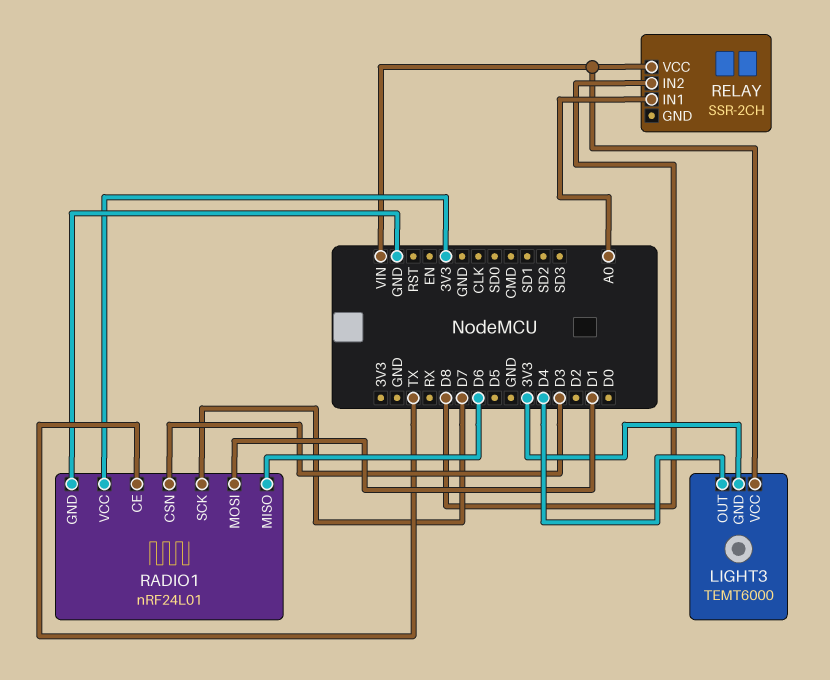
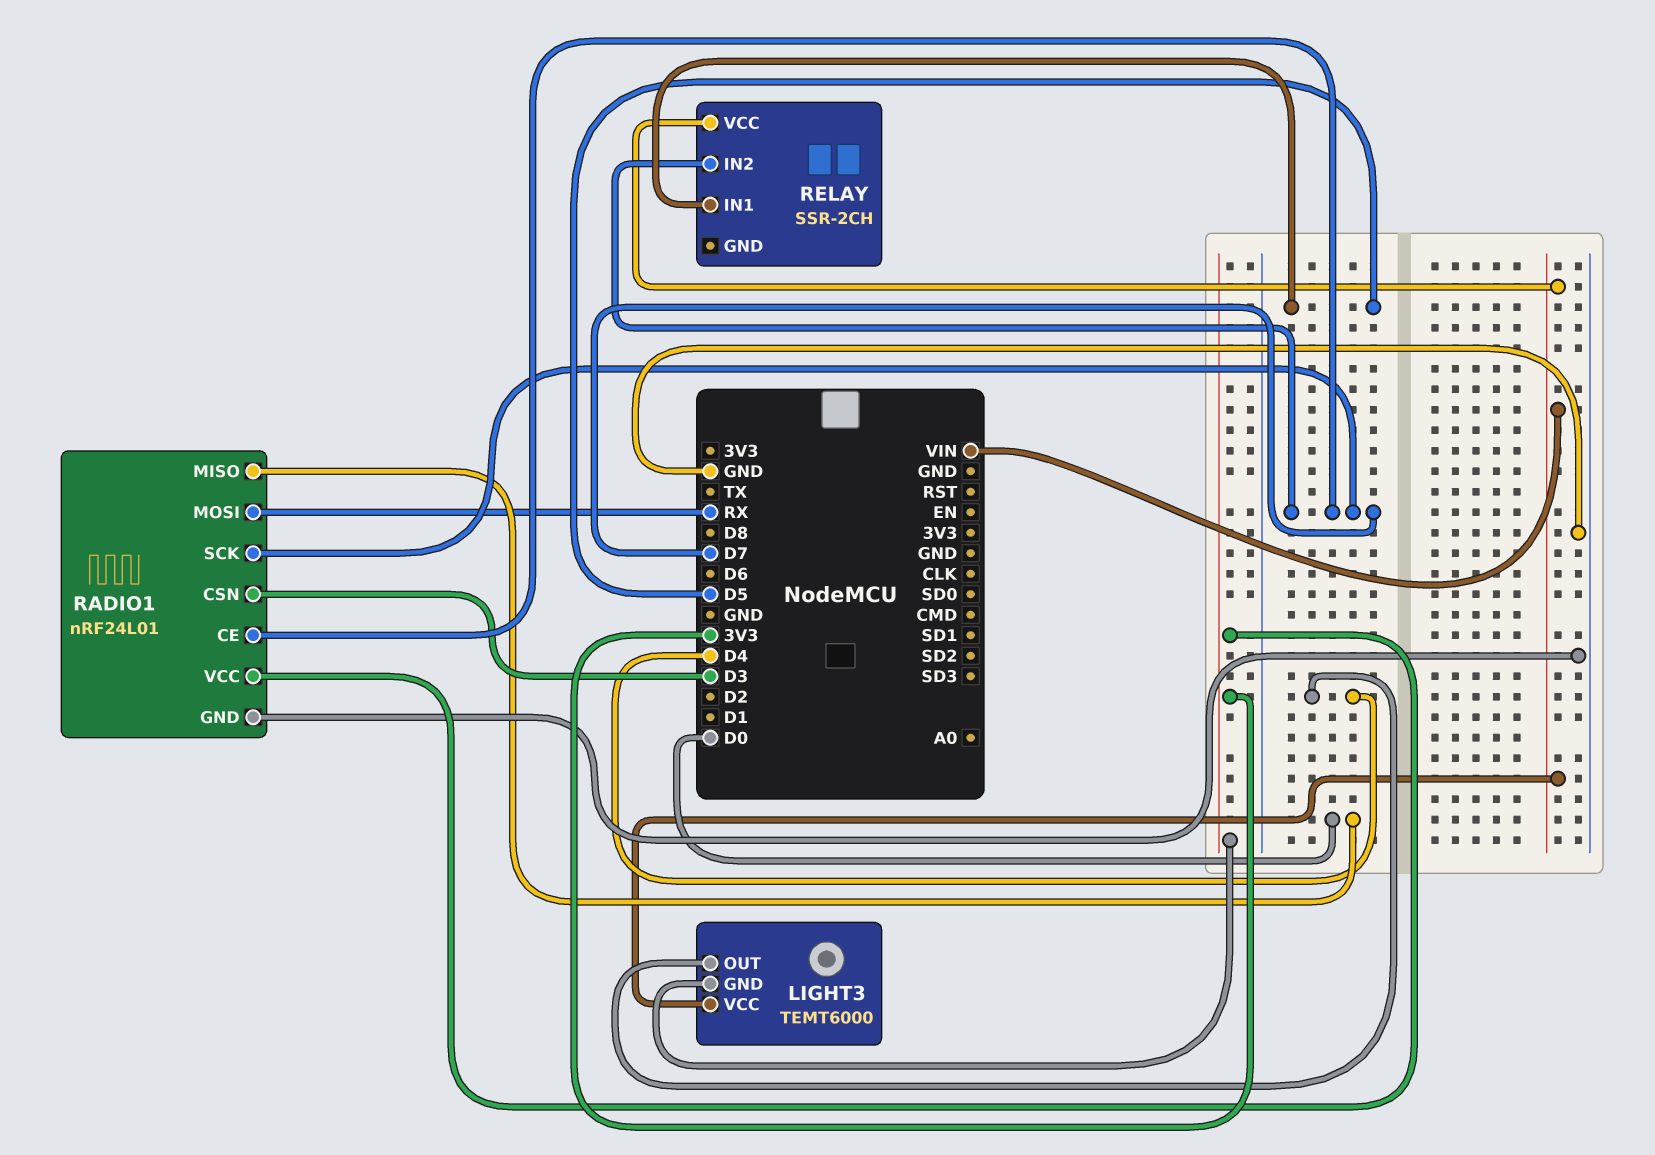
RADIO1 pin CE: TX -> D7
RADIO1 pin MISO: D6 -> D0
RADIO1 pin MOSI: D1 -> RX
RELAY pin IN1: A0 -> D5
RELAY pin IN2: D8 -> D7

